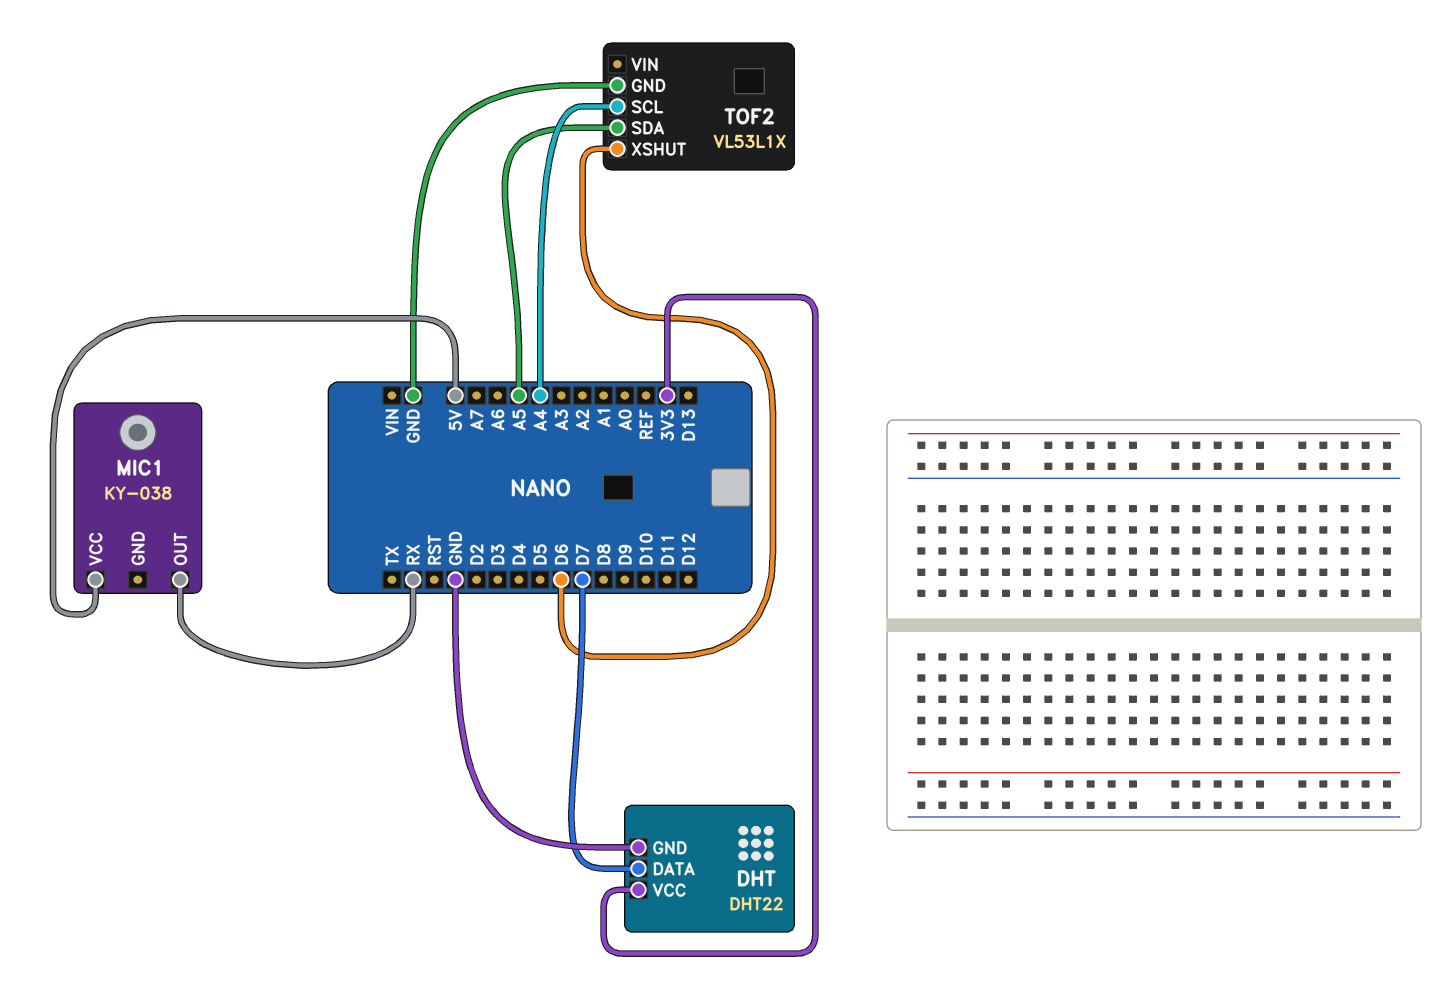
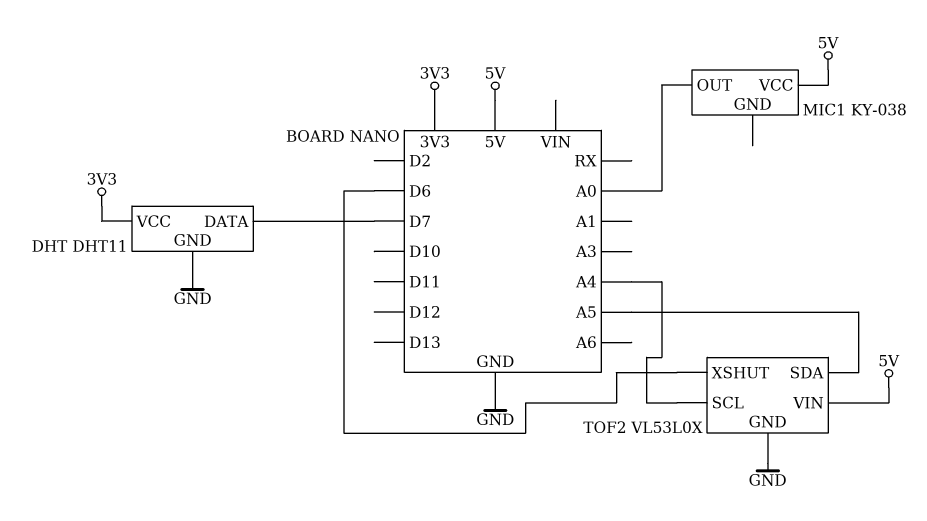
DHT: DHT22 -> DHT11
MIC1 pin OUT: RX -> A0
TOF2: VL53L1X -> VL53L0X
TOF2 pin VIN: none -> 5V

